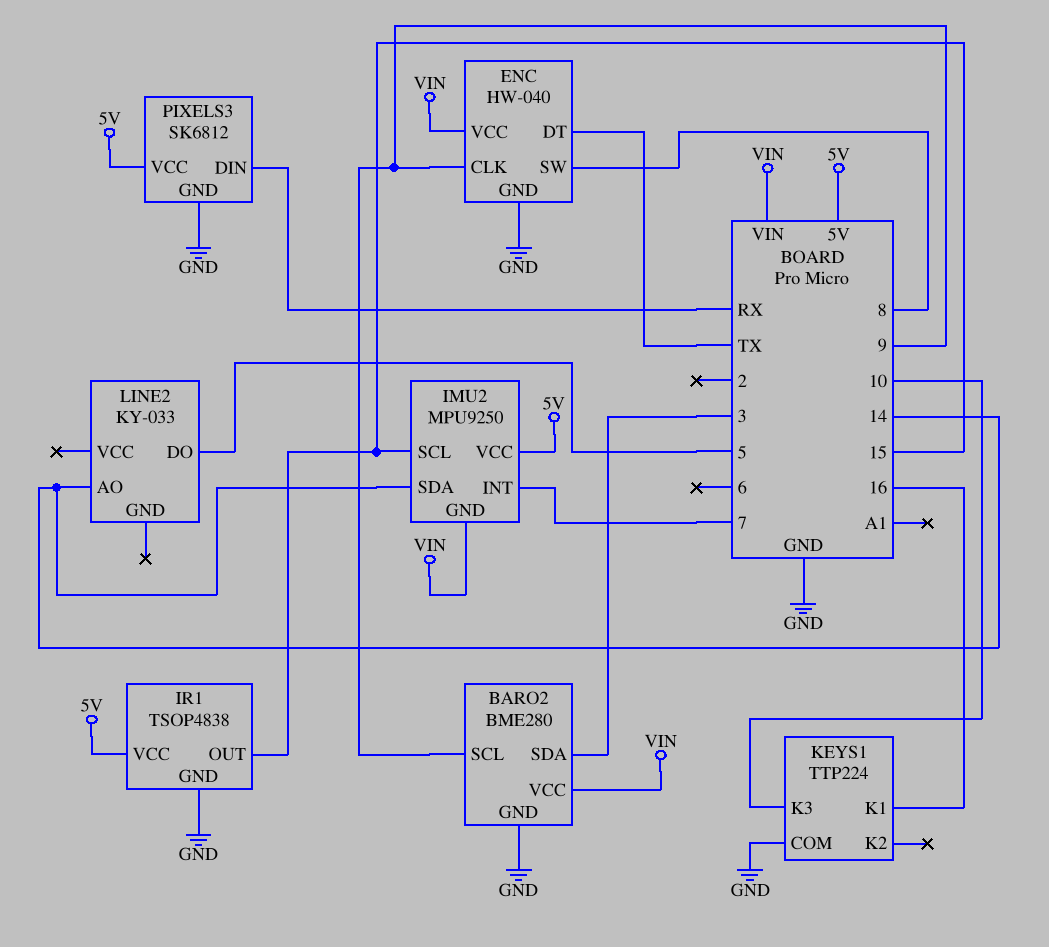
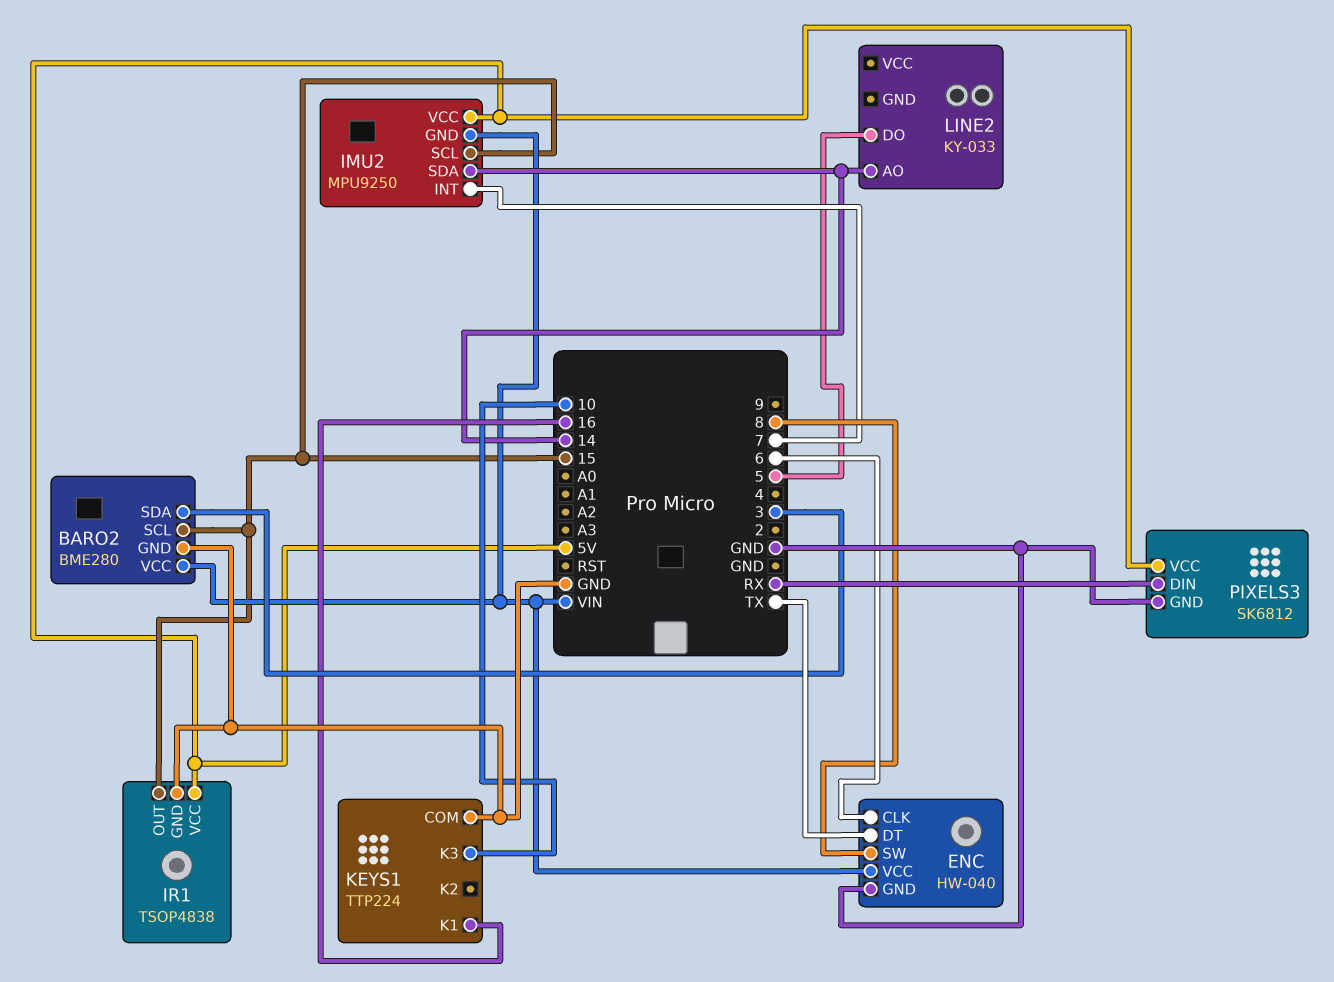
BARO2 pin SCL: 9 -> 15
ENC pin CLK: 9 -> 6

